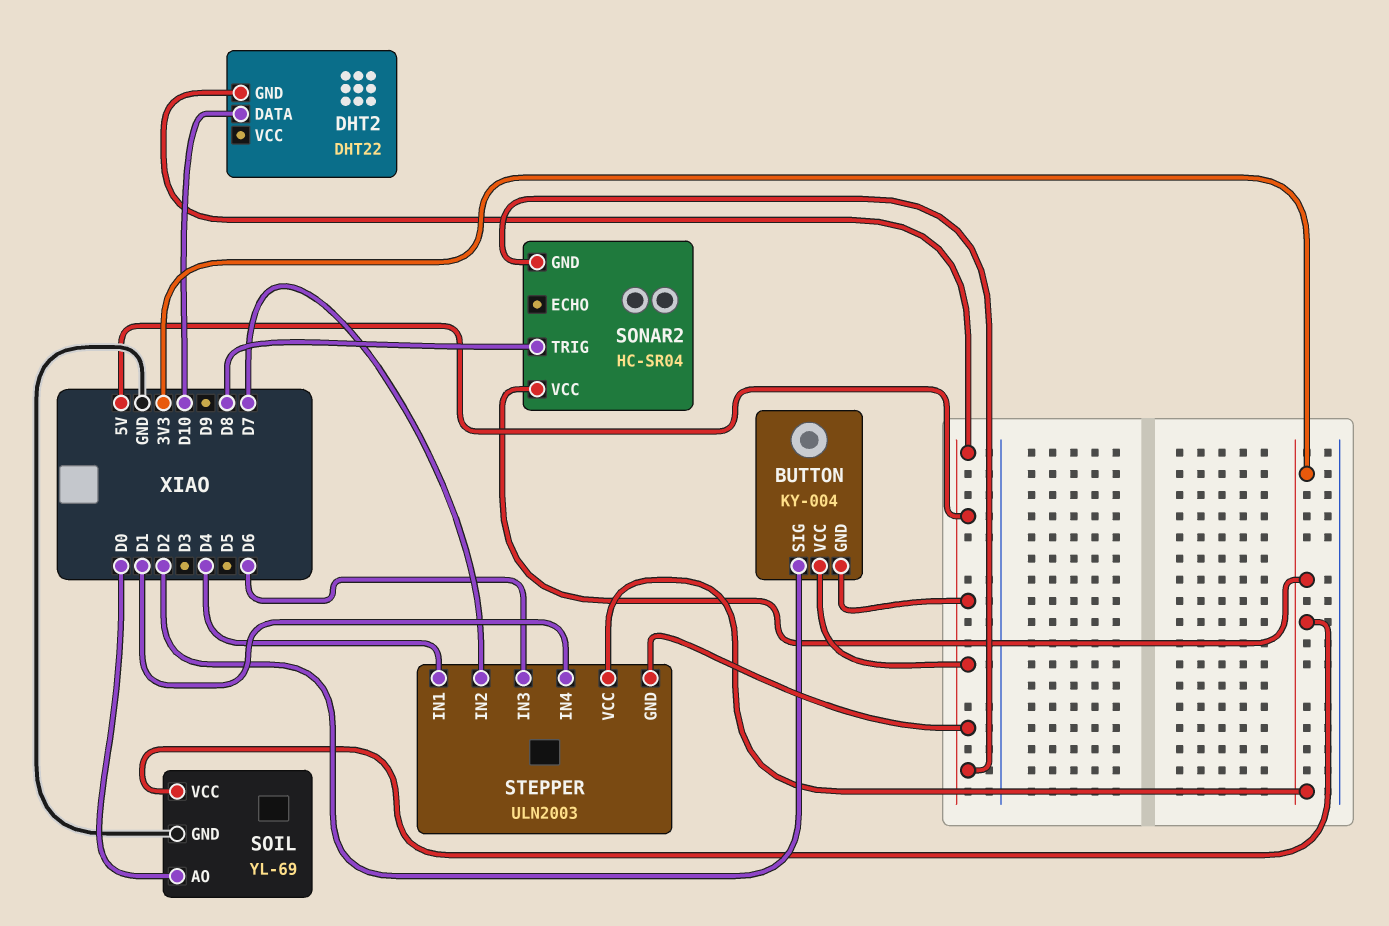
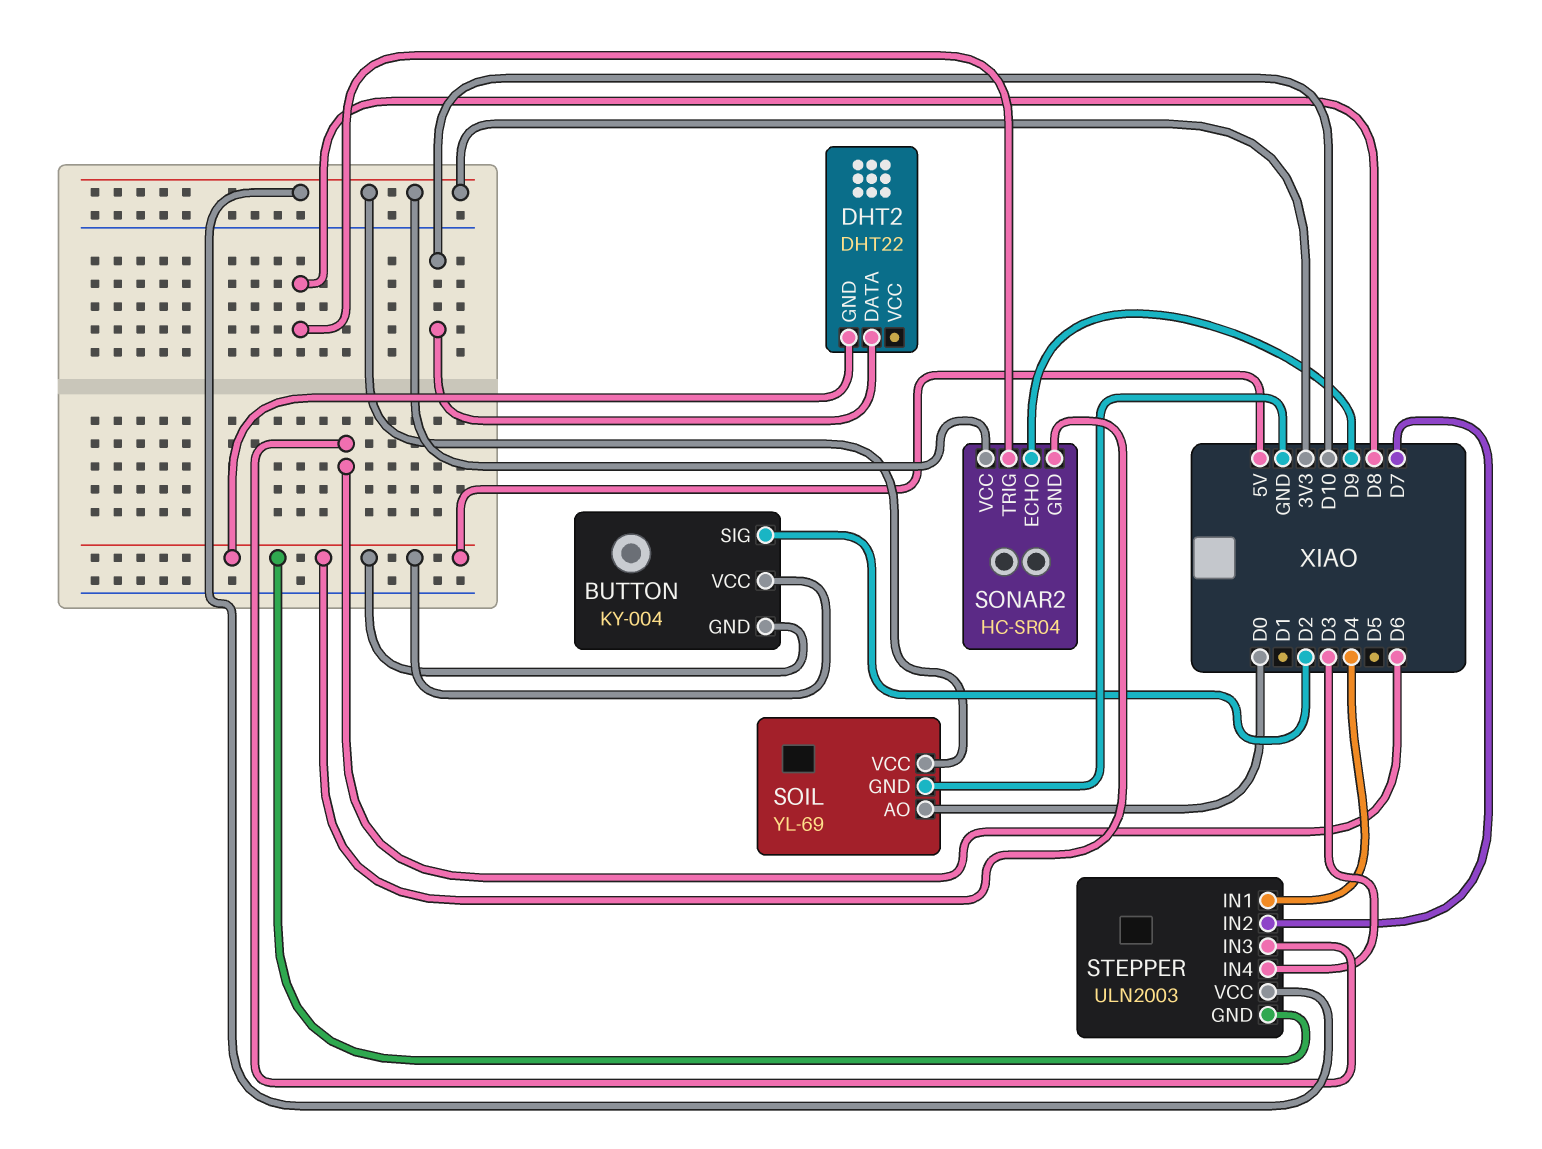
SONAR2 pin ECHO: none -> D9
STEPPER pin IN4: D1 -> D3

